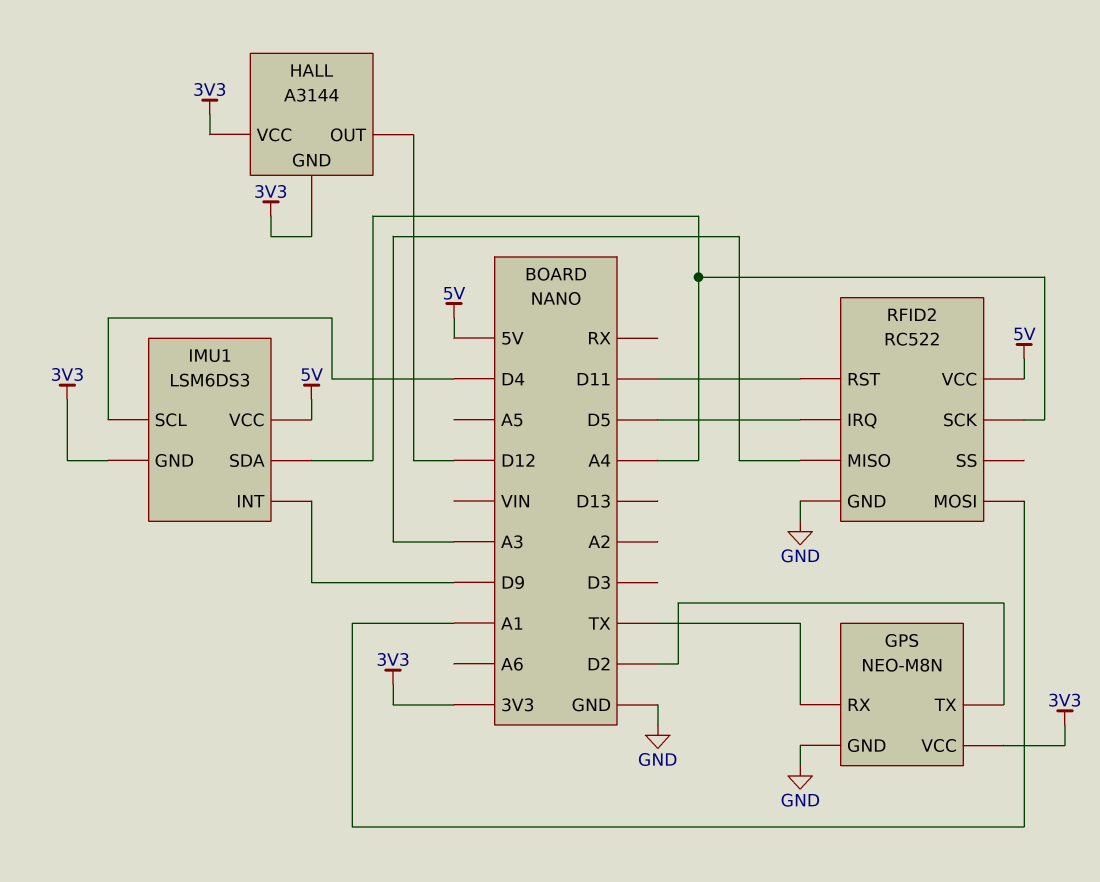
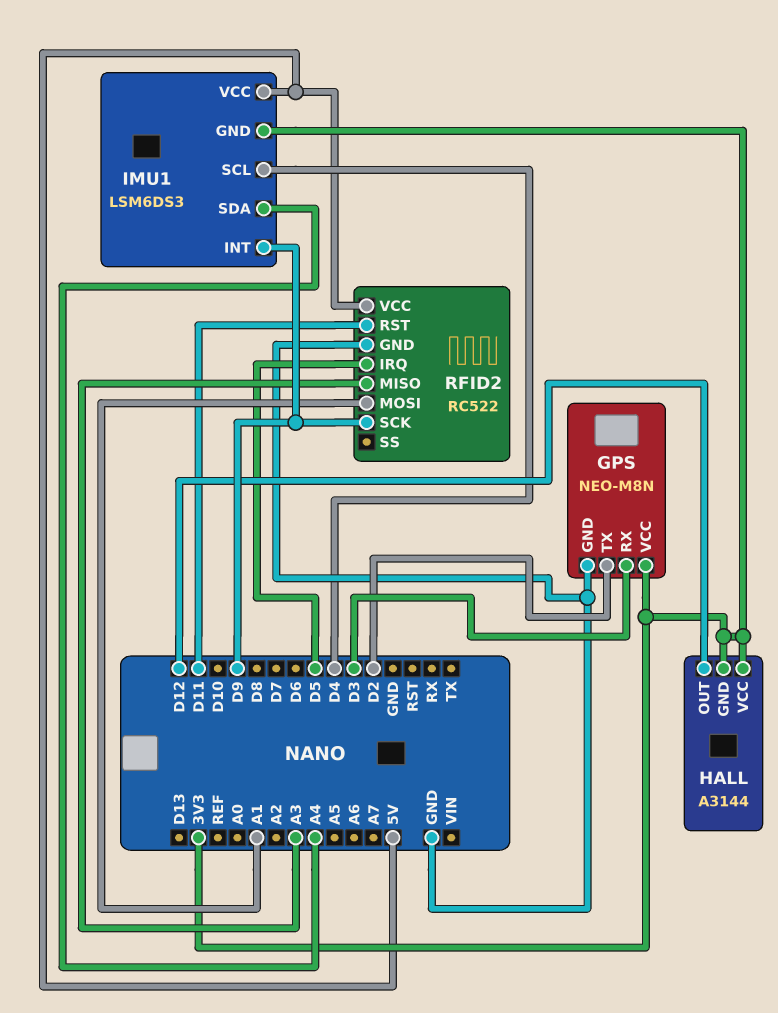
GPS pin RX: TX -> D3
RFID2 pin SCK: A4 -> D9

